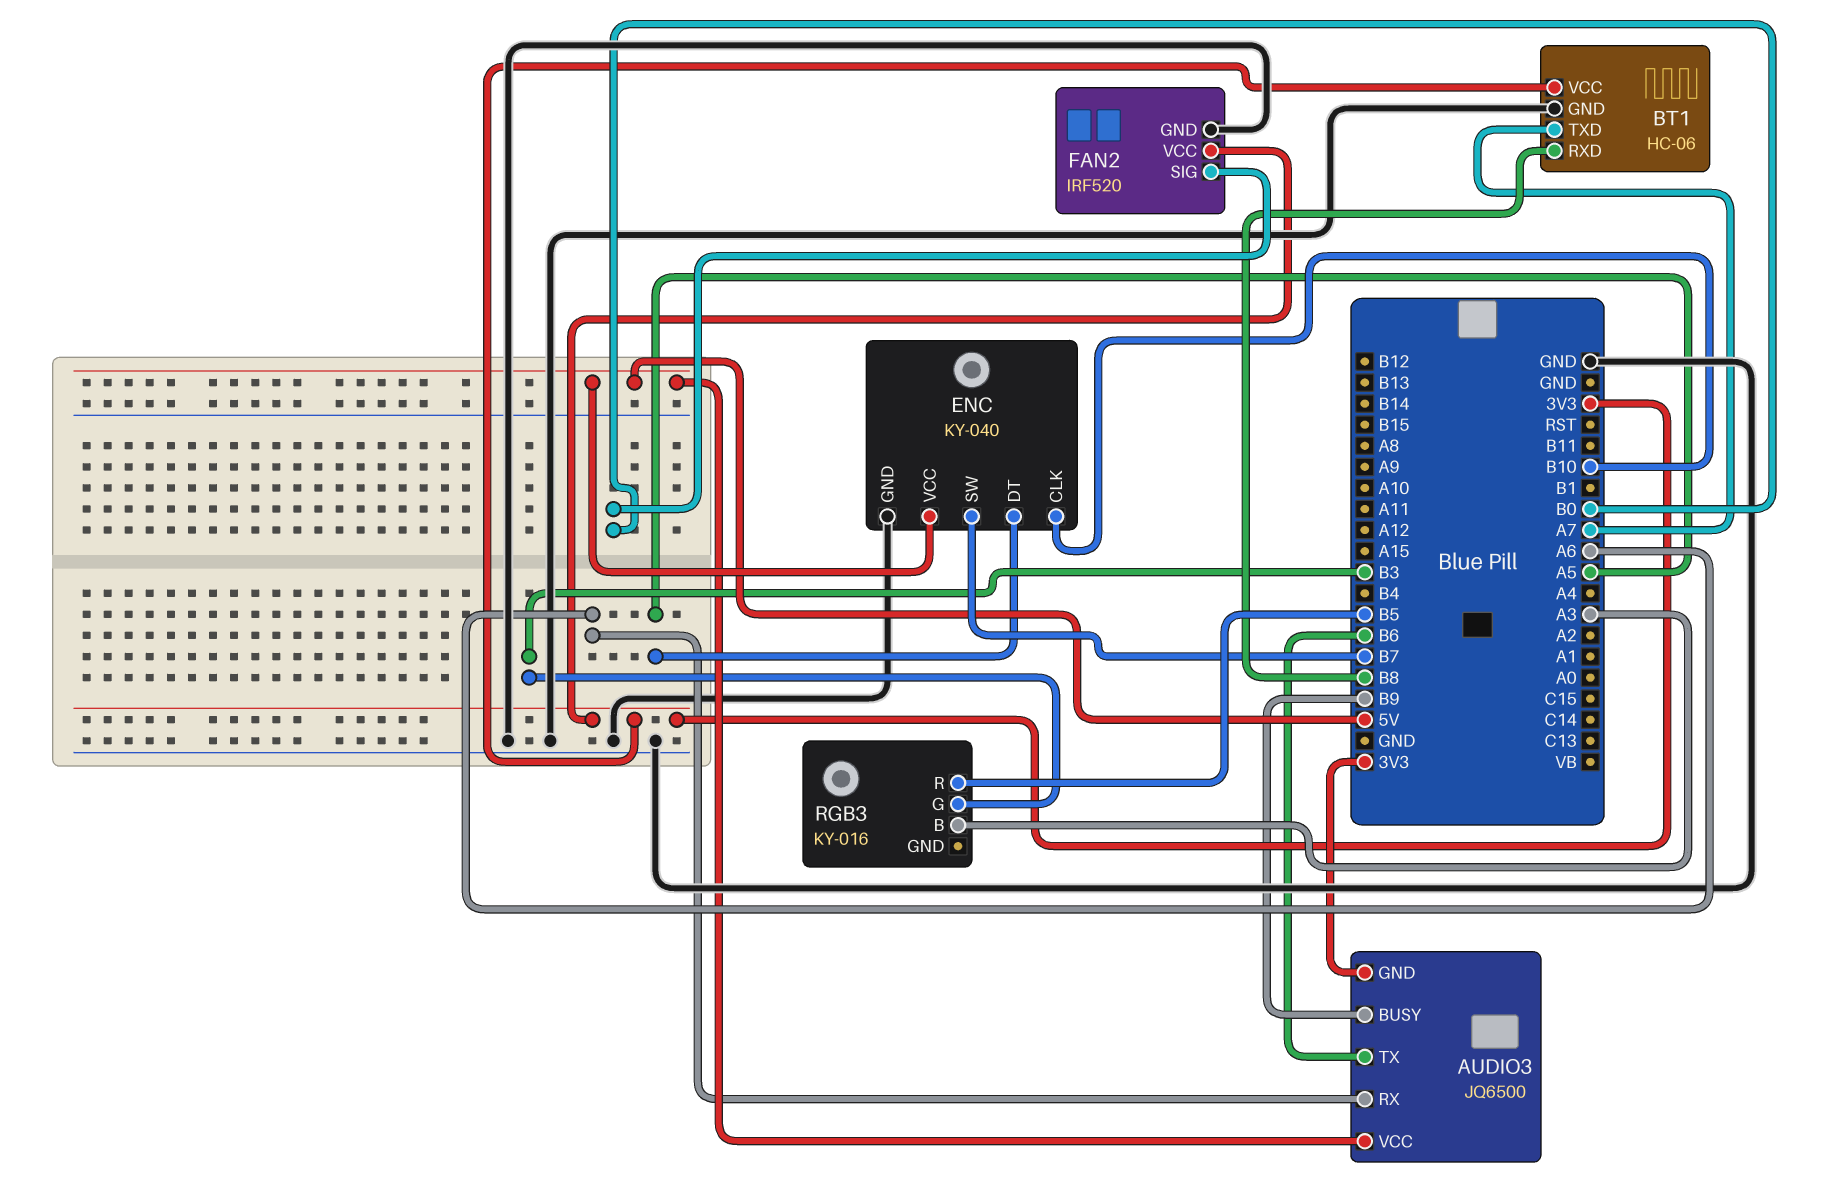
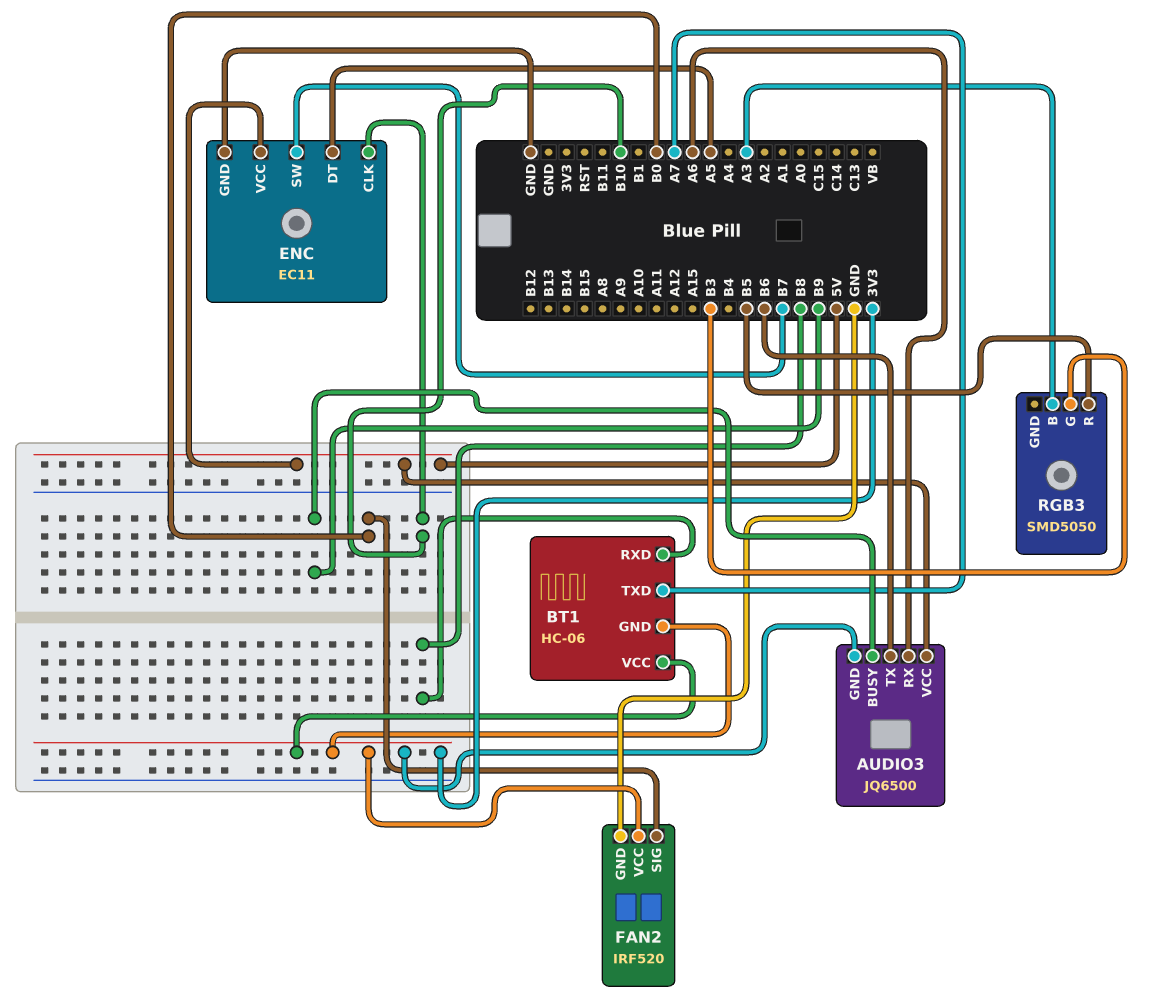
BT1 pin GND: GND -> 3V3
ENC: KY-040 -> EC11
RGB3: KY-016 -> SMD5050

